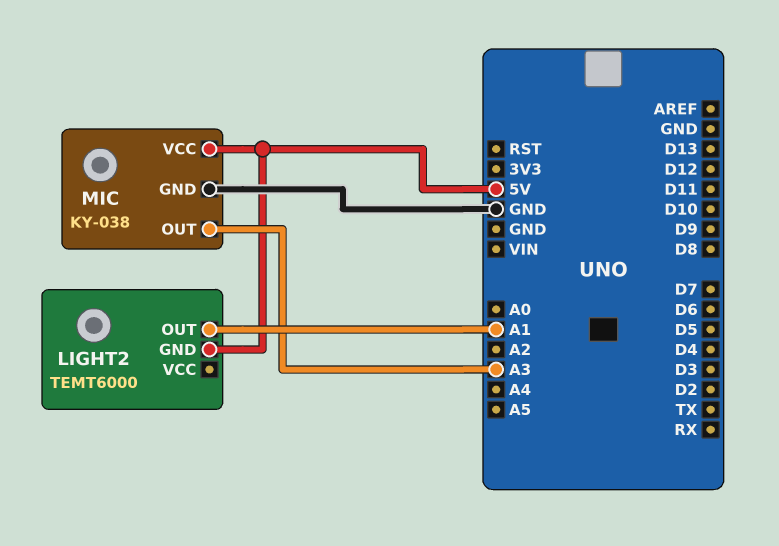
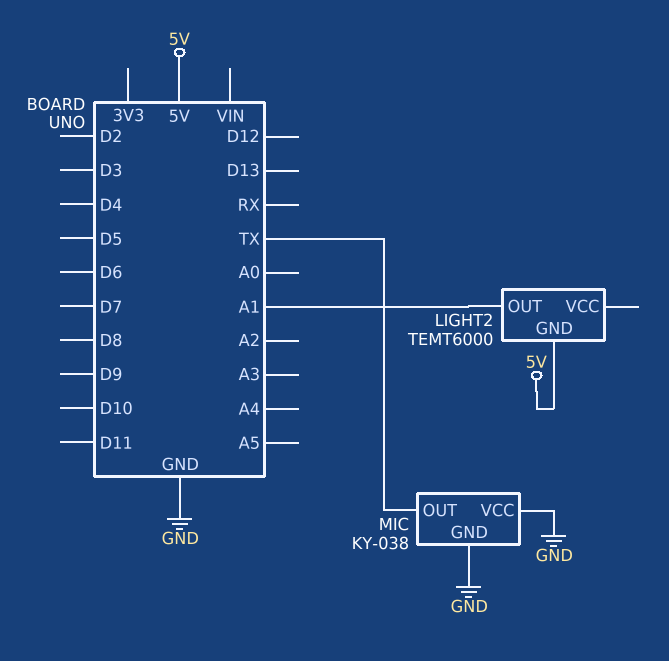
MIC pin OUT: A3 -> TX
MIC pin VCC: 5V -> GND

